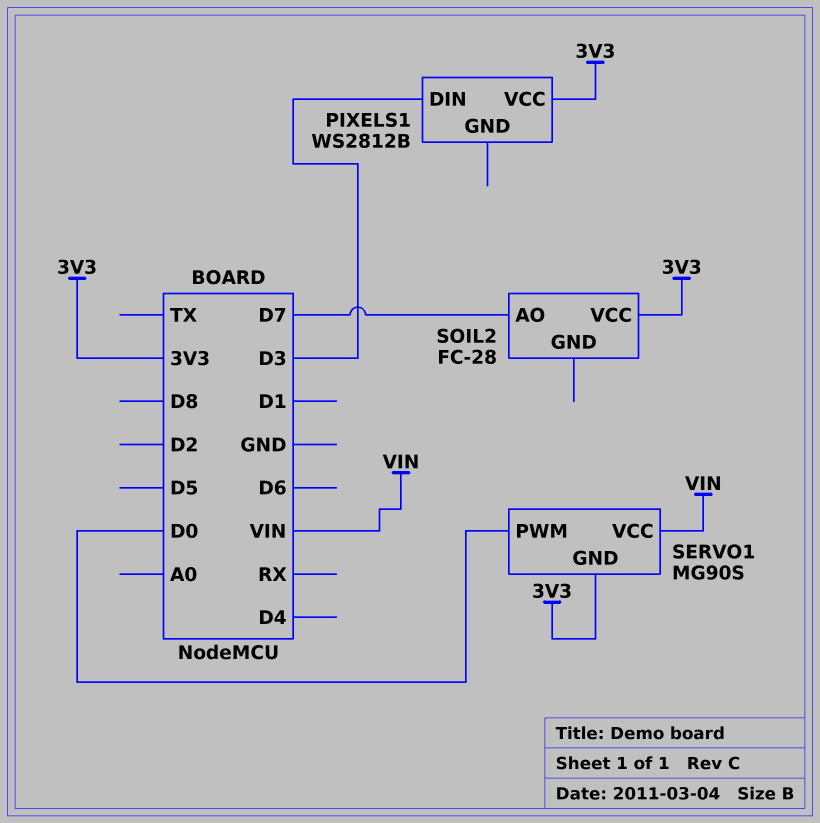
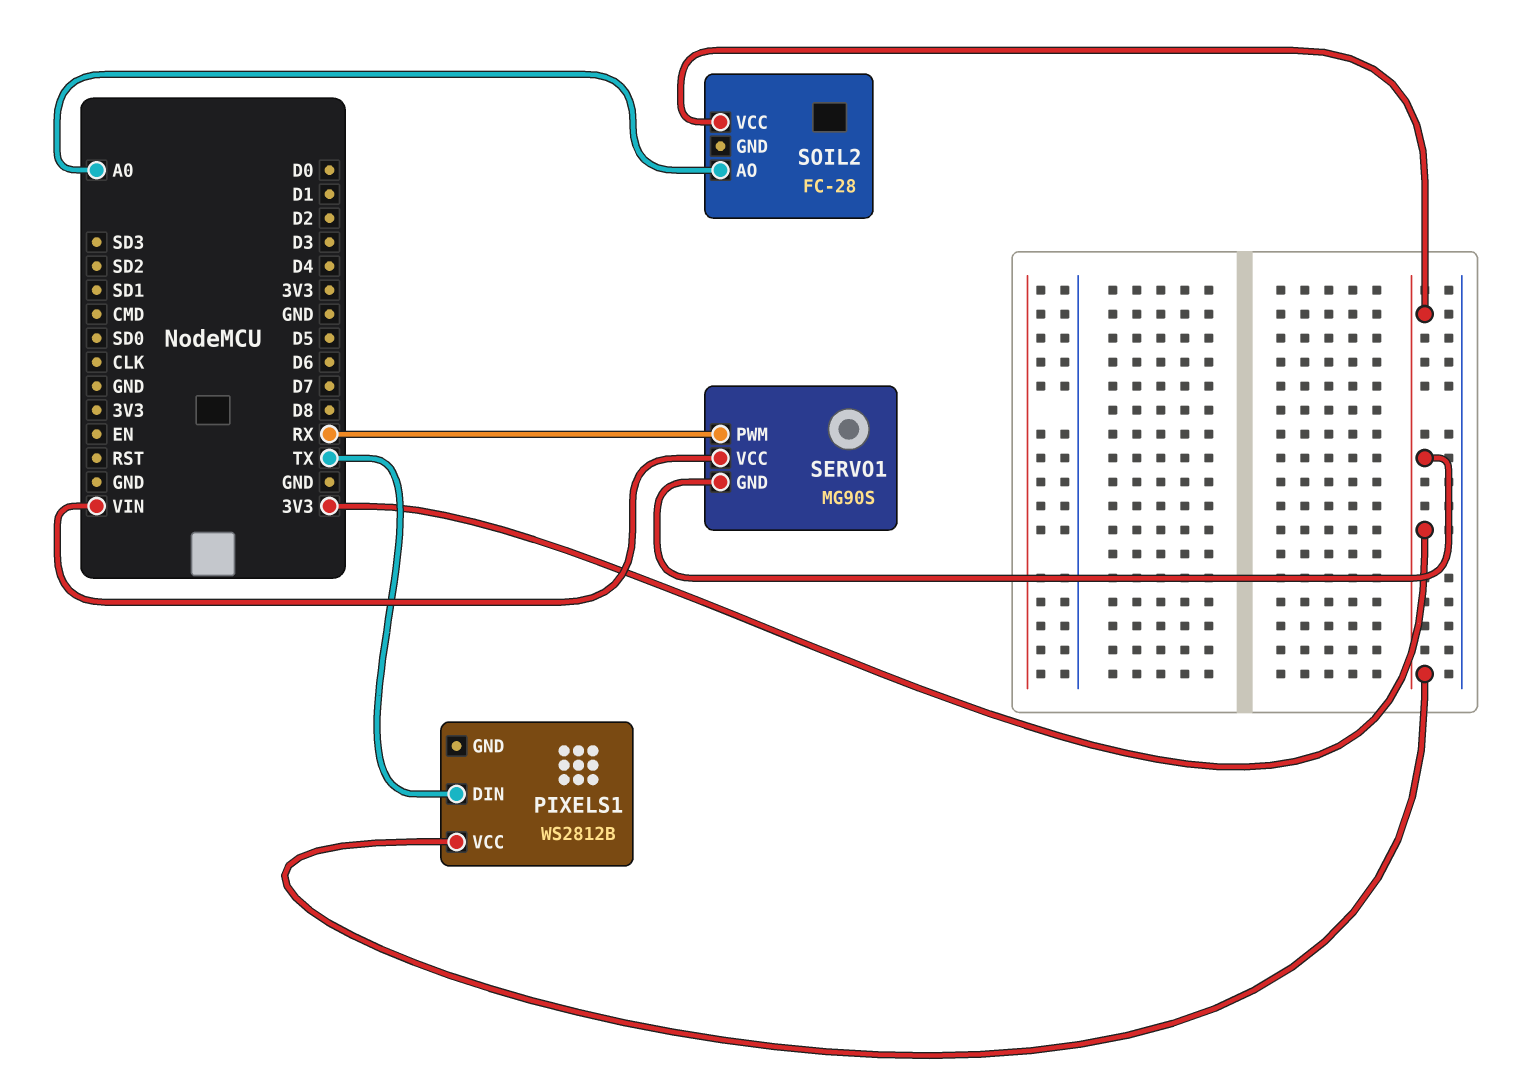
PIXELS1 pin DIN: D3 -> TX
SERVO1 pin PWM: D0 -> RX
SOIL2 pin AO: D7 -> A0

